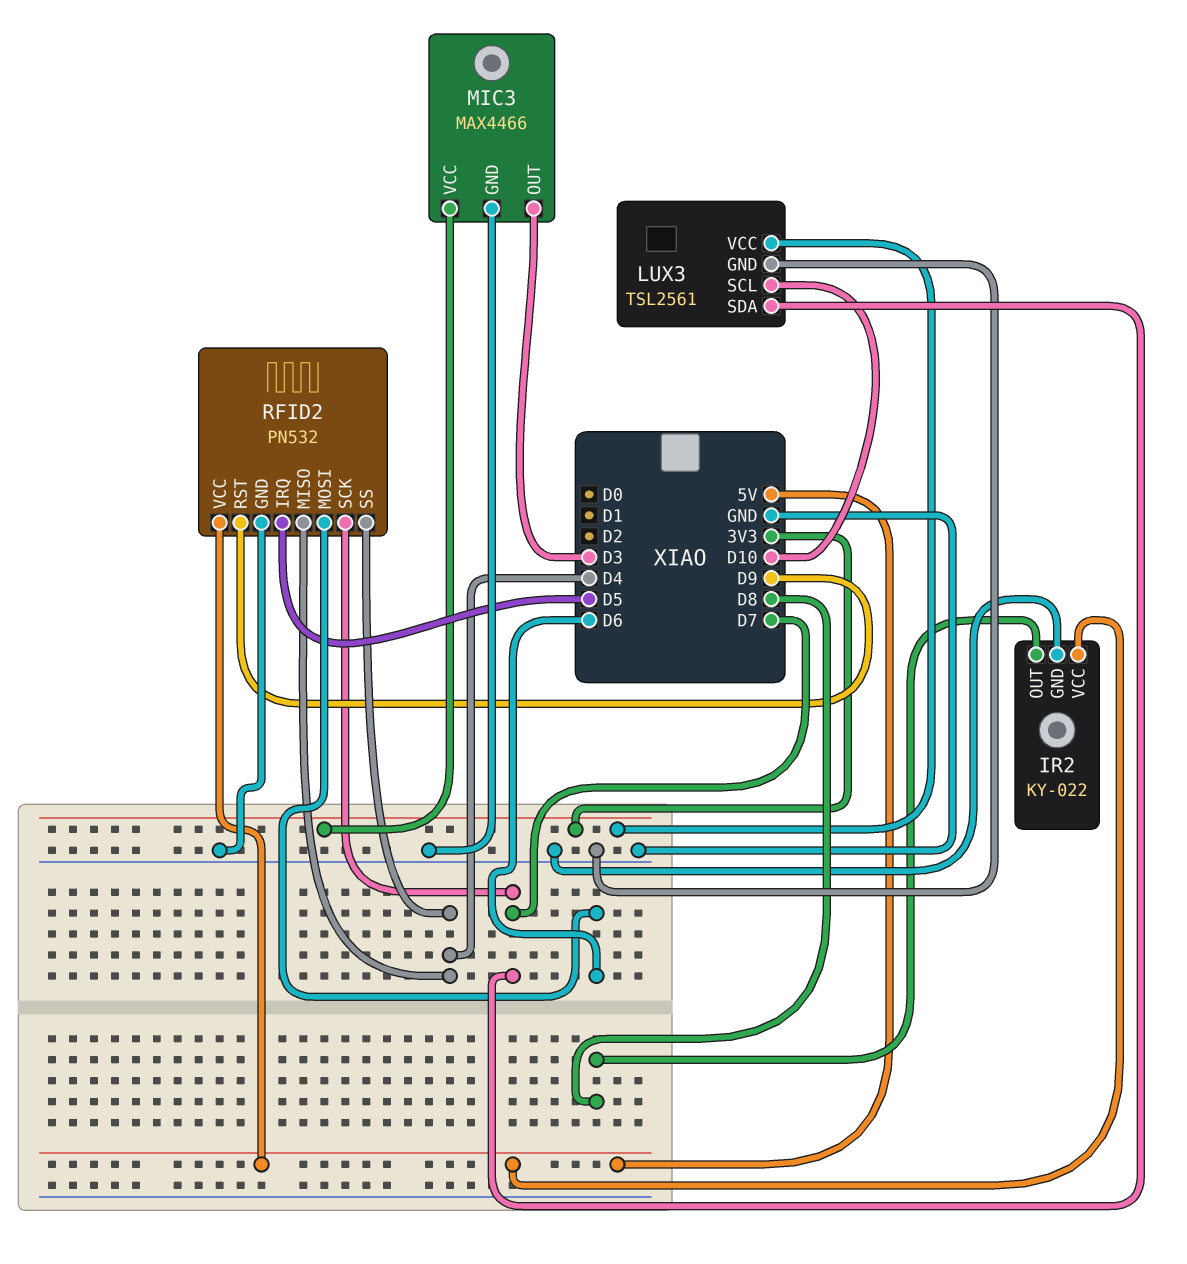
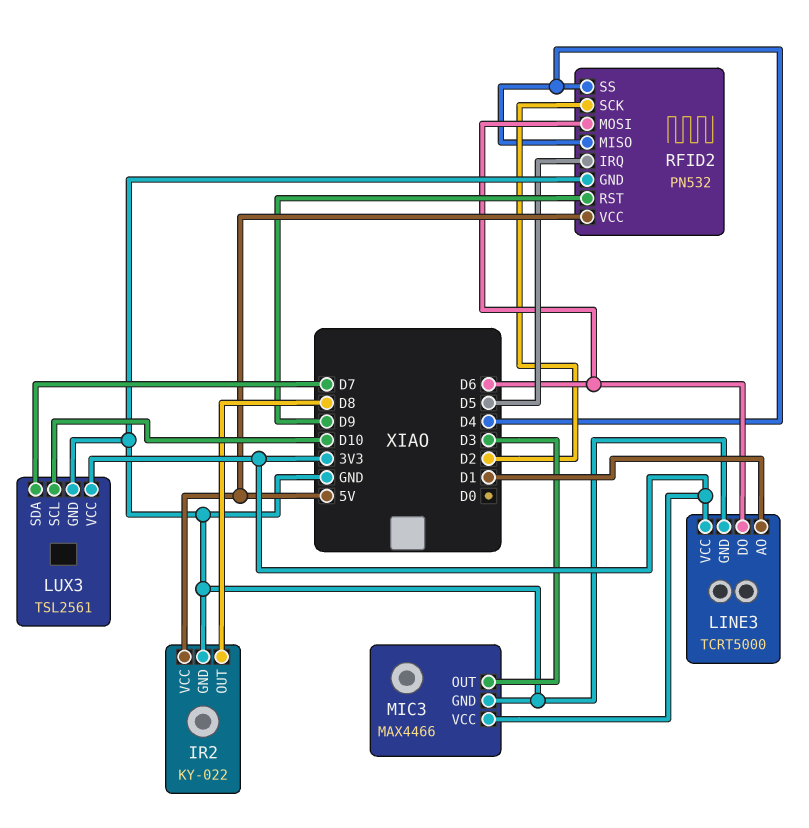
LINE3: none -> TCRT5000
LINE3 pin AO: none -> D1
LINE3 pin DO: none -> D6
LINE3 pin GND: none -> GND
LINE3 pin VCC: none -> 3V3
RFID2 pin SCK: D7 -> D2

